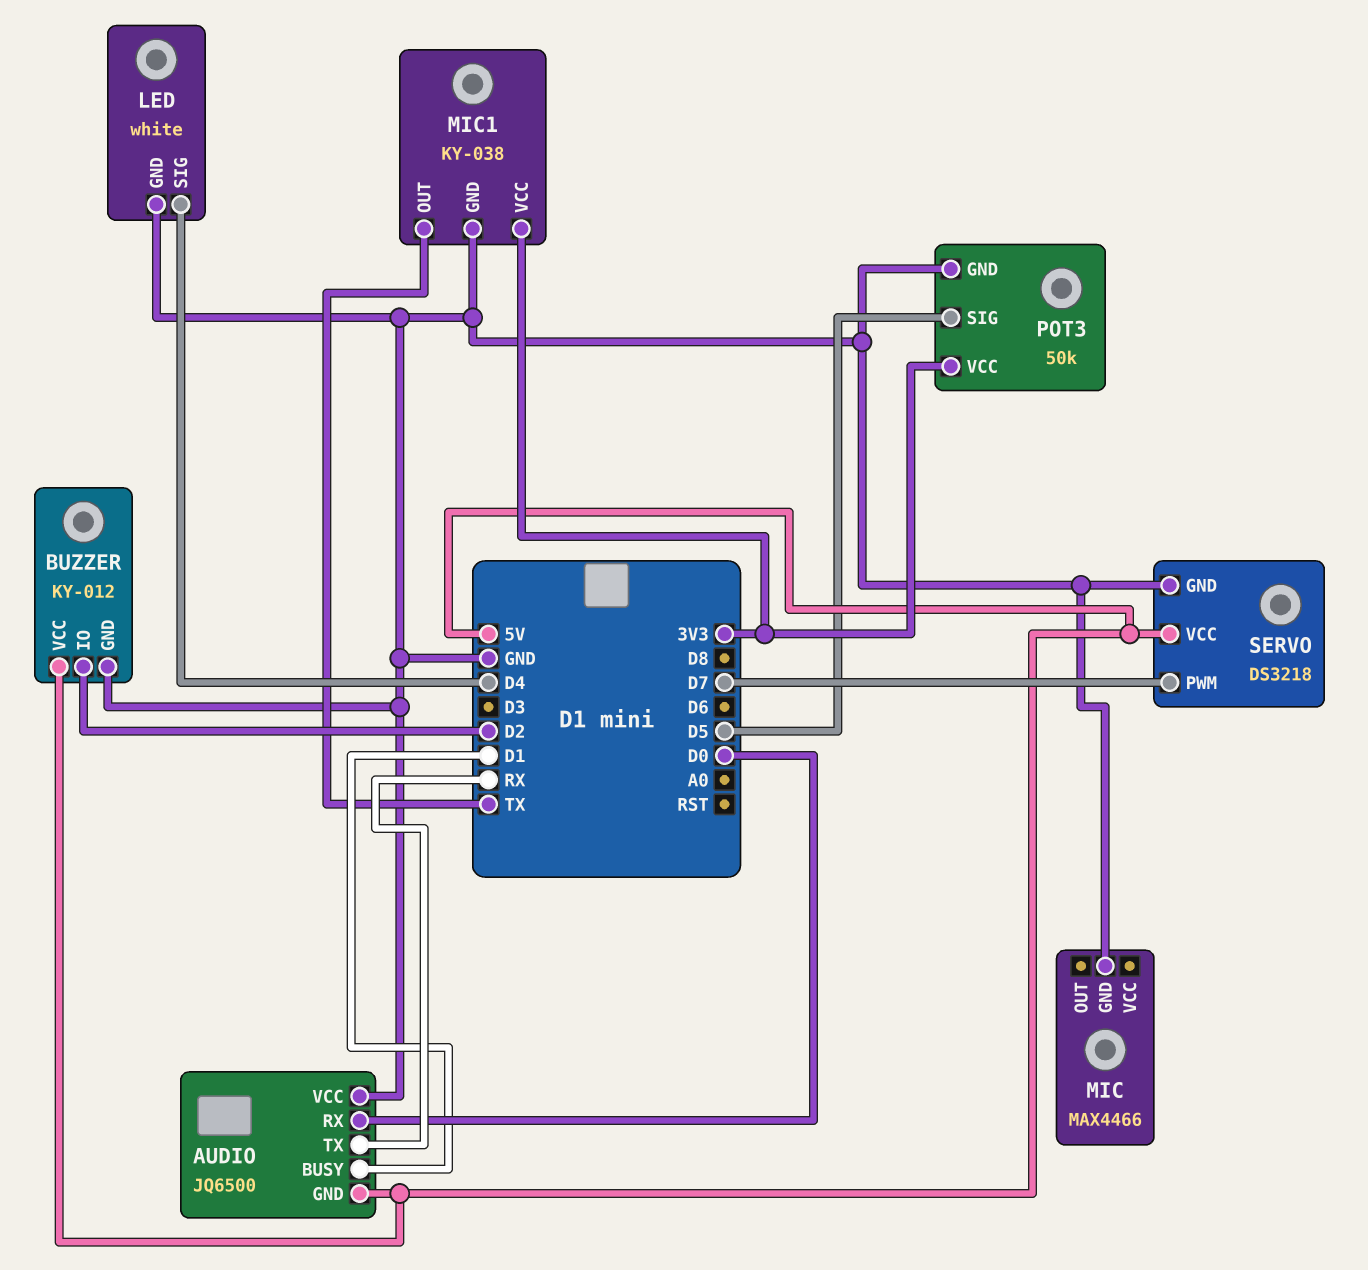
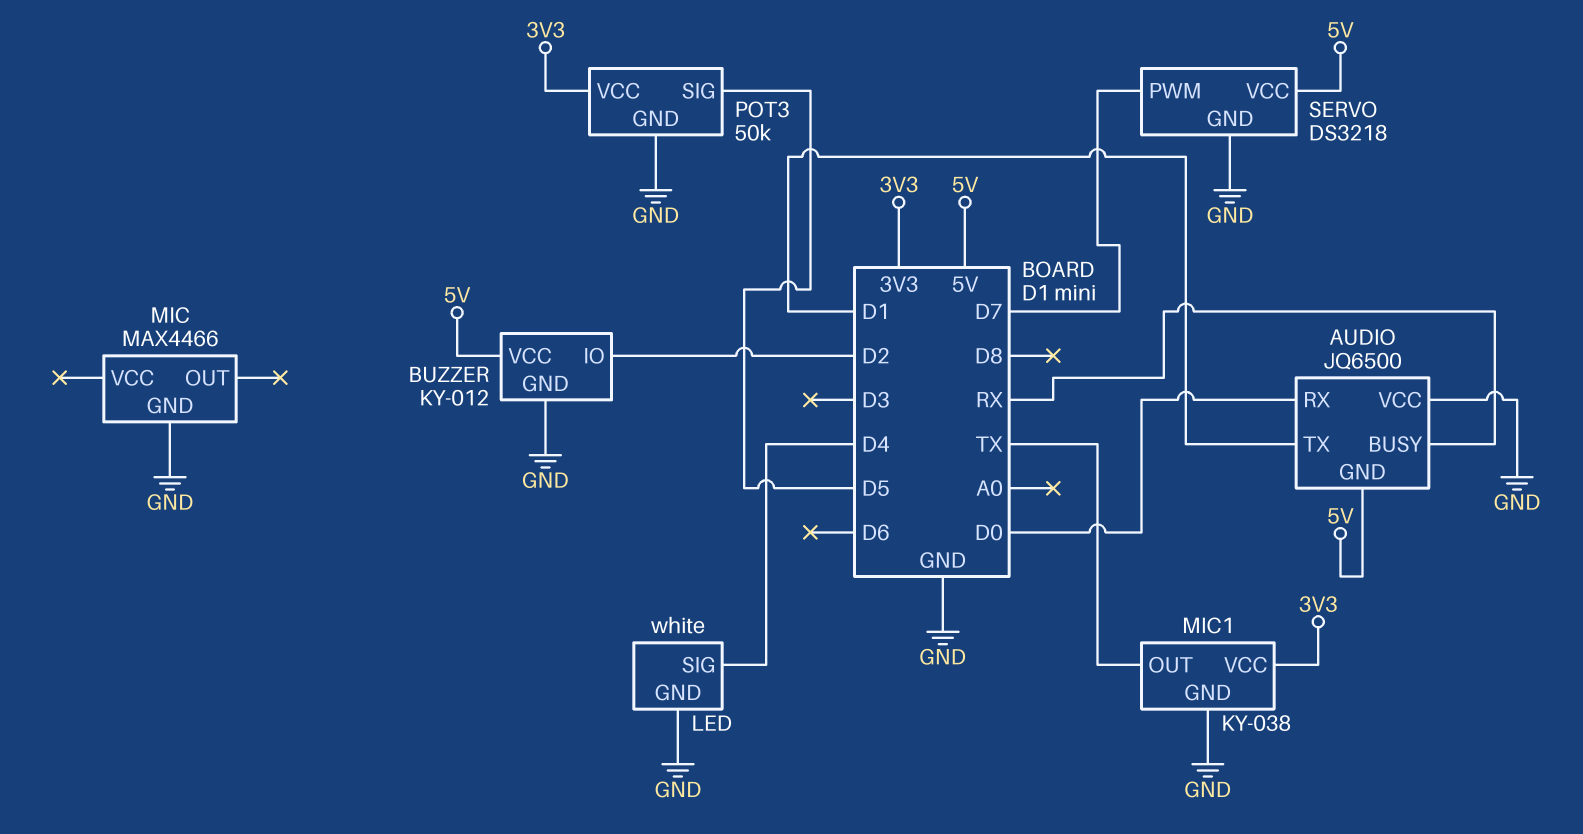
AUDIO pin BUSY: D1 -> RX
AUDIO pin TX: RX -> D1

